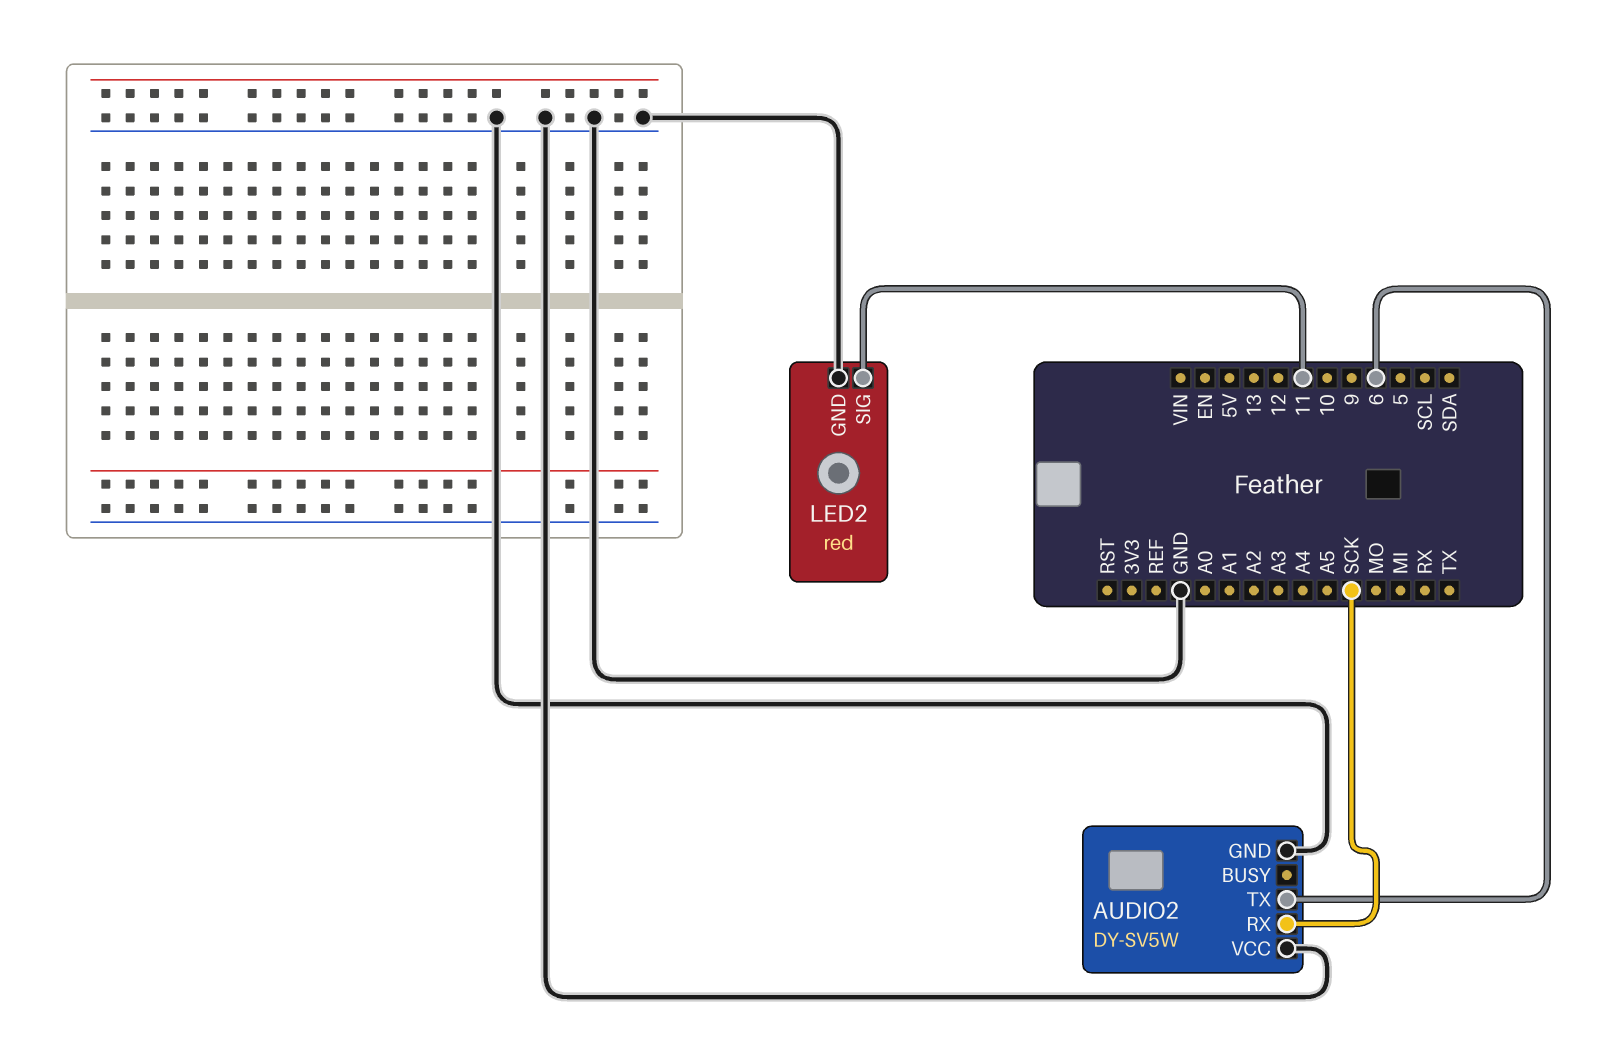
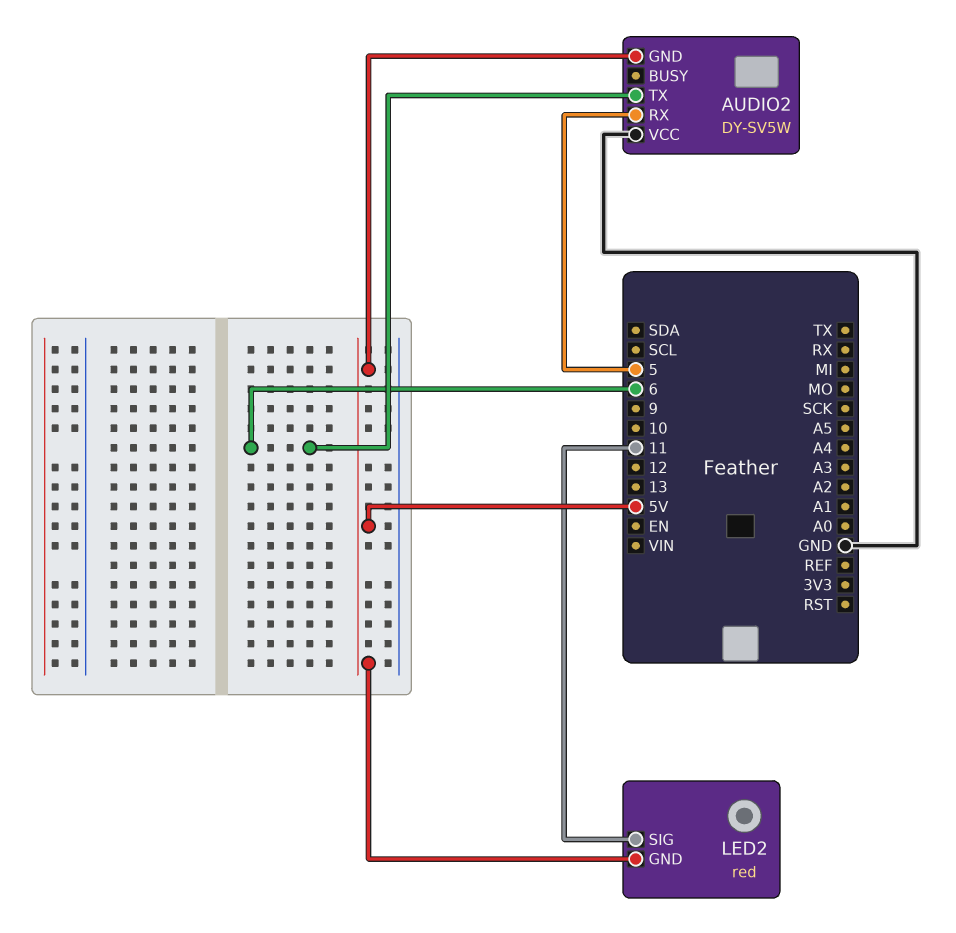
AUDIO2 pin GND: GND -> 5V
AUDIO2 pin RX: SCK -> 5
LED2 pin GND: GND -> 5V

